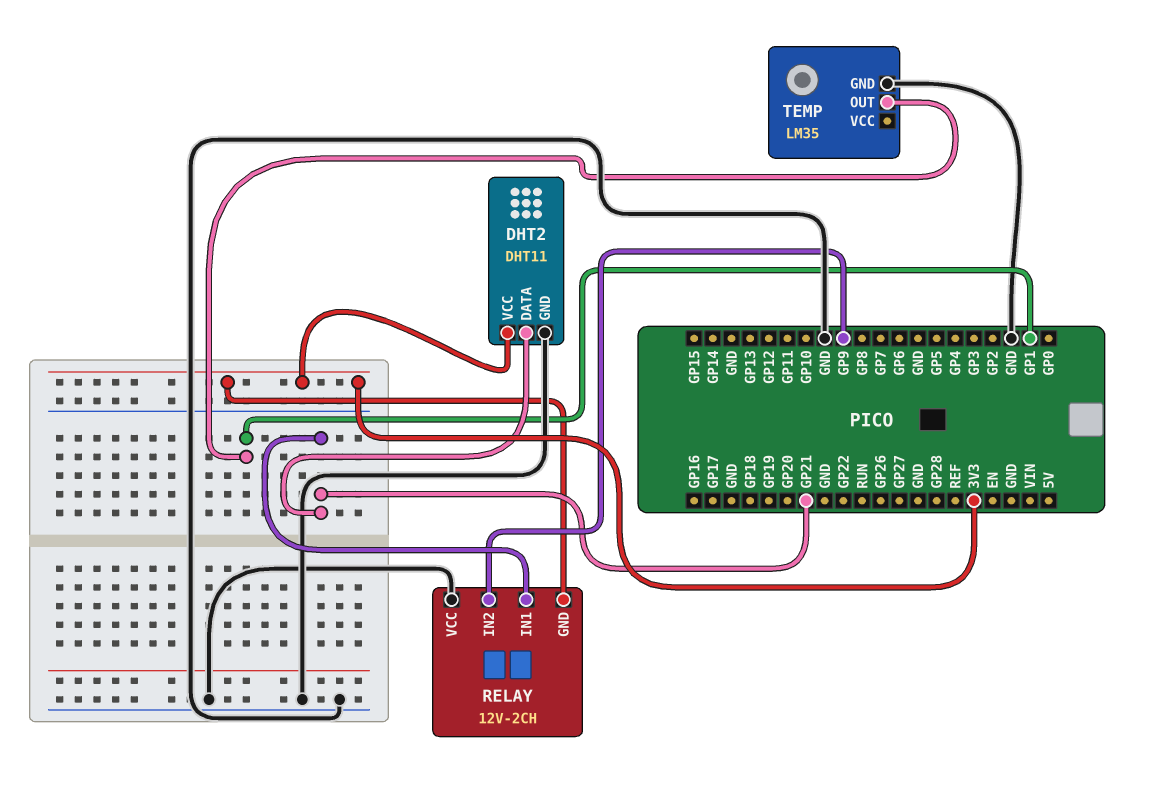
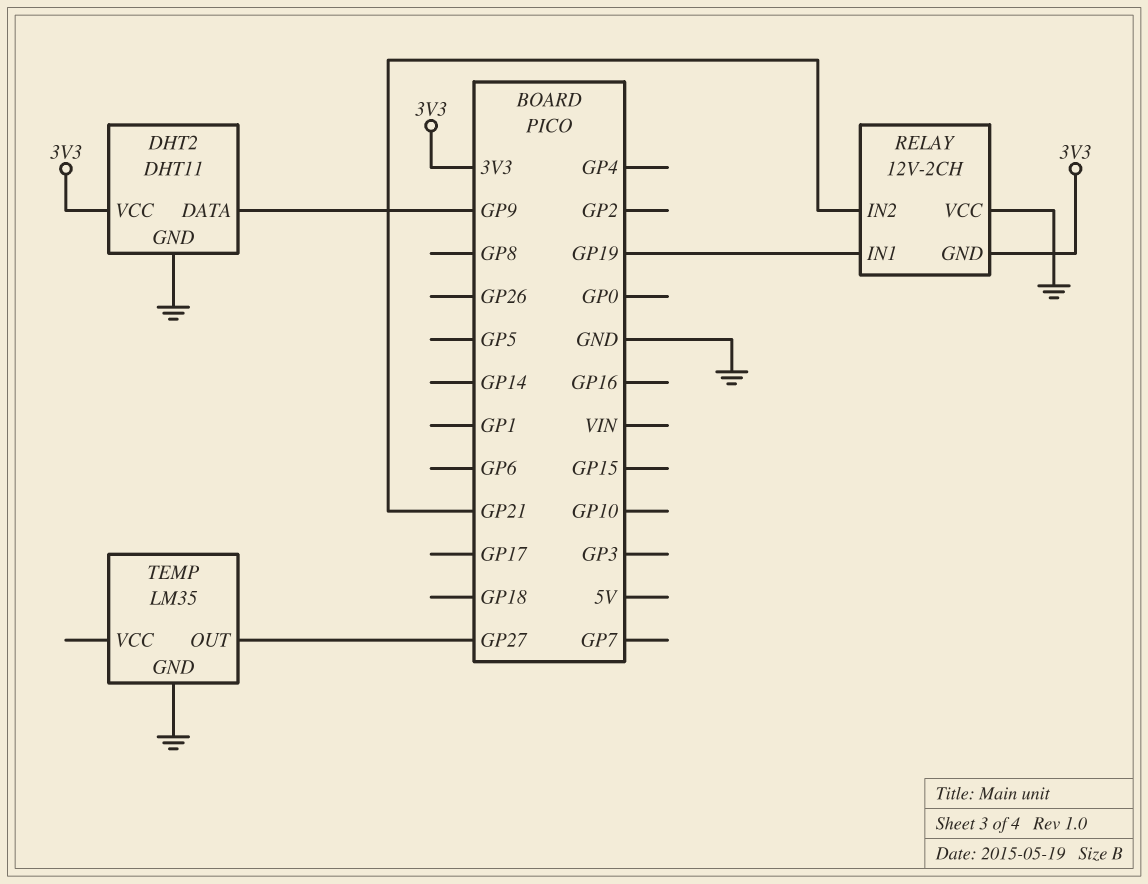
DHT2 pin DATA: GP21 -> GP9
RELAY pin IN1: GP21 -> GP19
RELAY pin IN2: GP9 -> GP21
TEMP pin OUT: GP1 -> GP27

